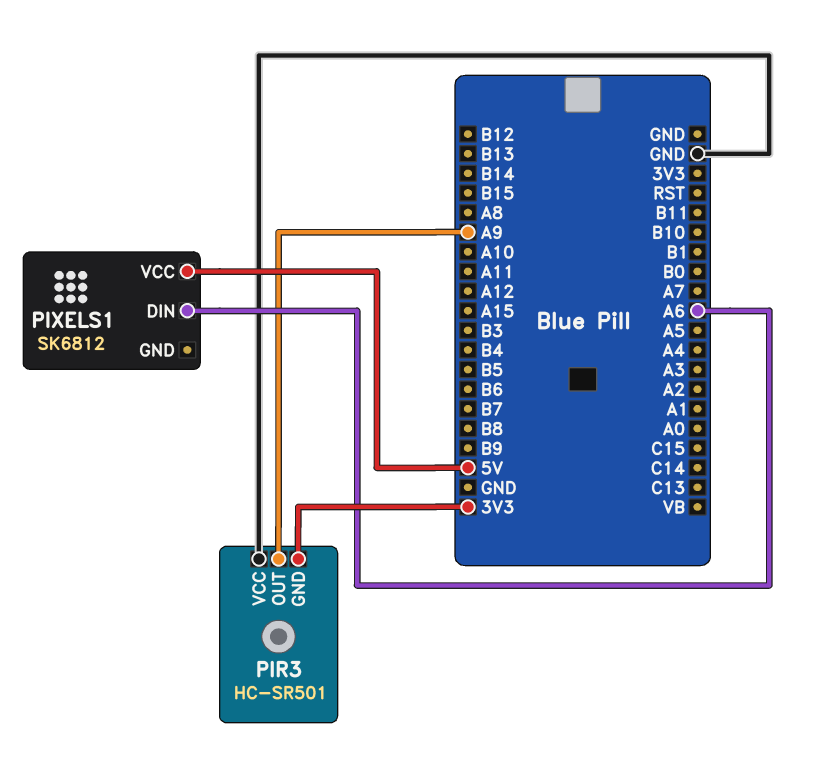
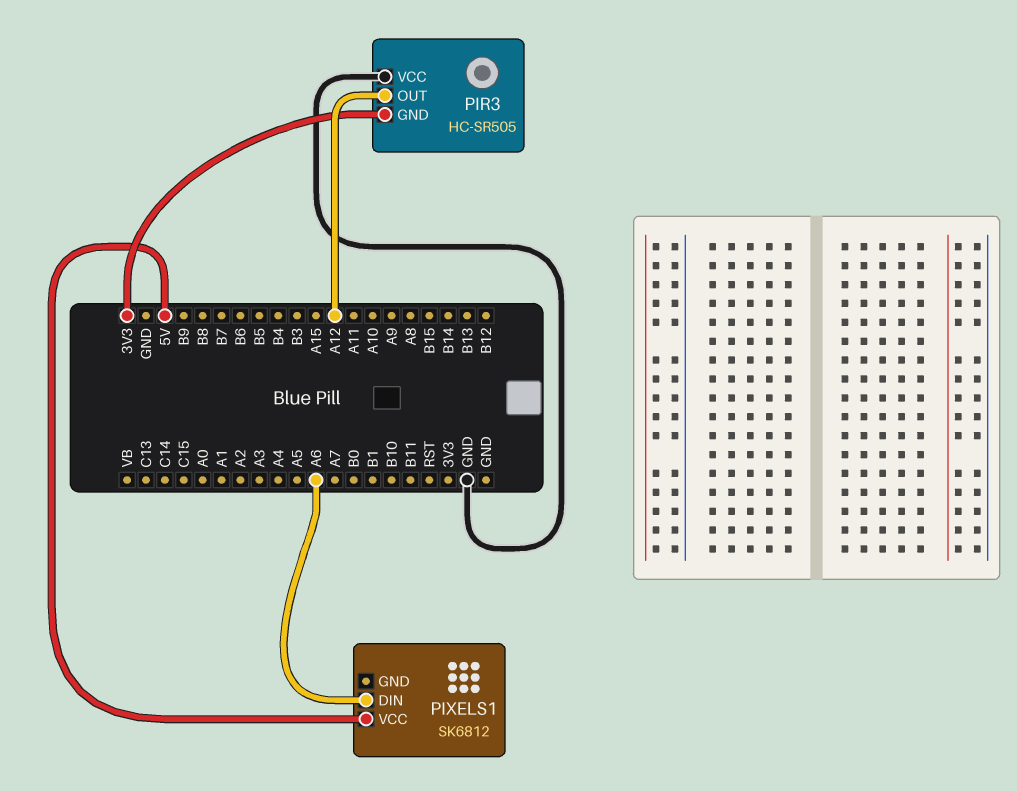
PIR3: HC-SR501 -> HC-SR505
PIR3 pin OUT: A9 -> A12

